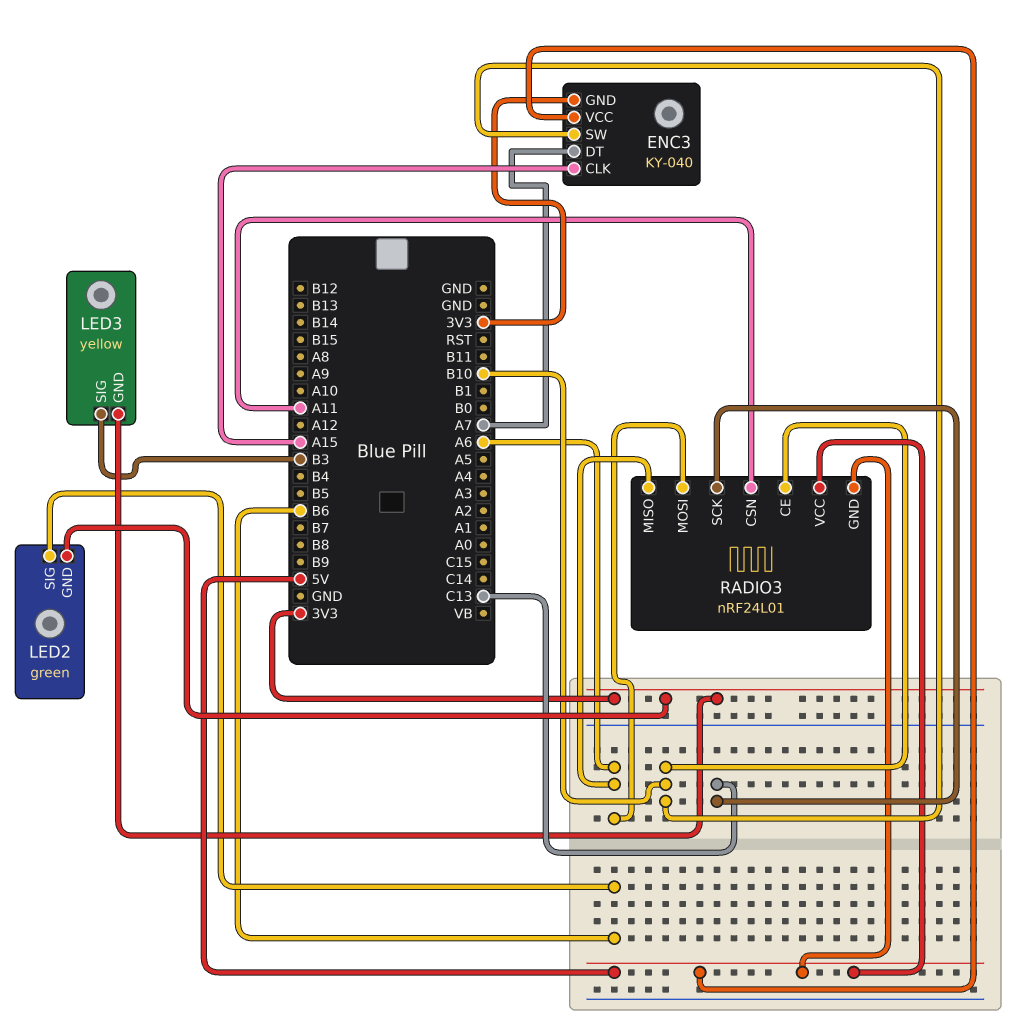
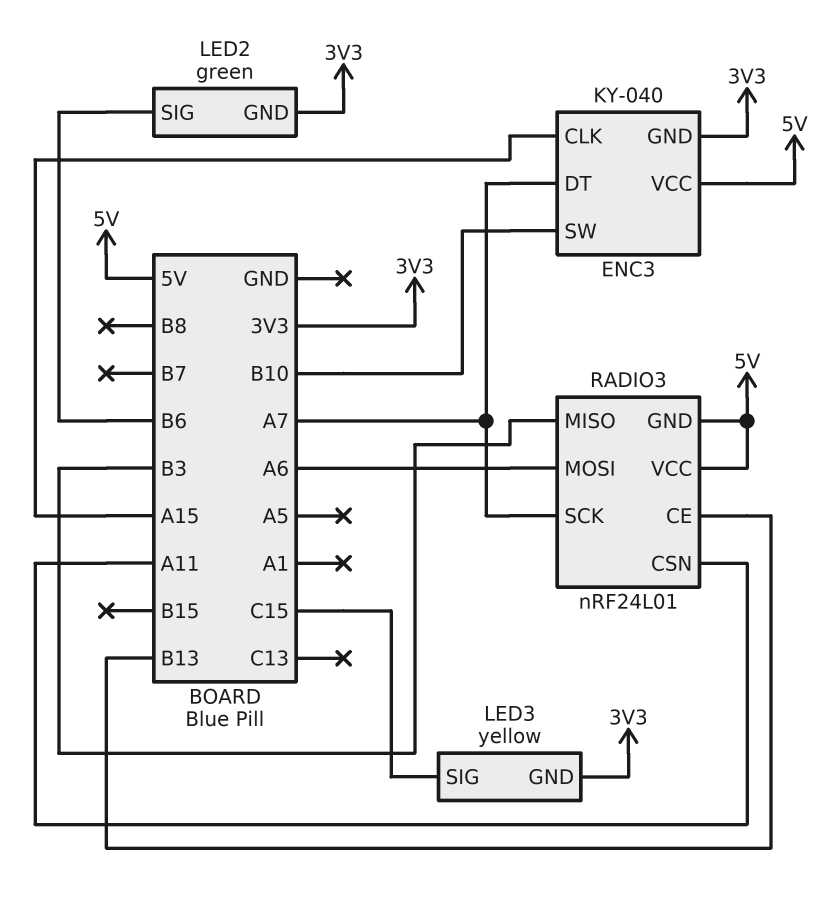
LED3 pin SIG: B3 -> C15
RADIO3 pin CE: B10 -> B13
RADIO3 pin MISO: A6 -> B3
RADIO3 pin SCK: C13 -> A7

